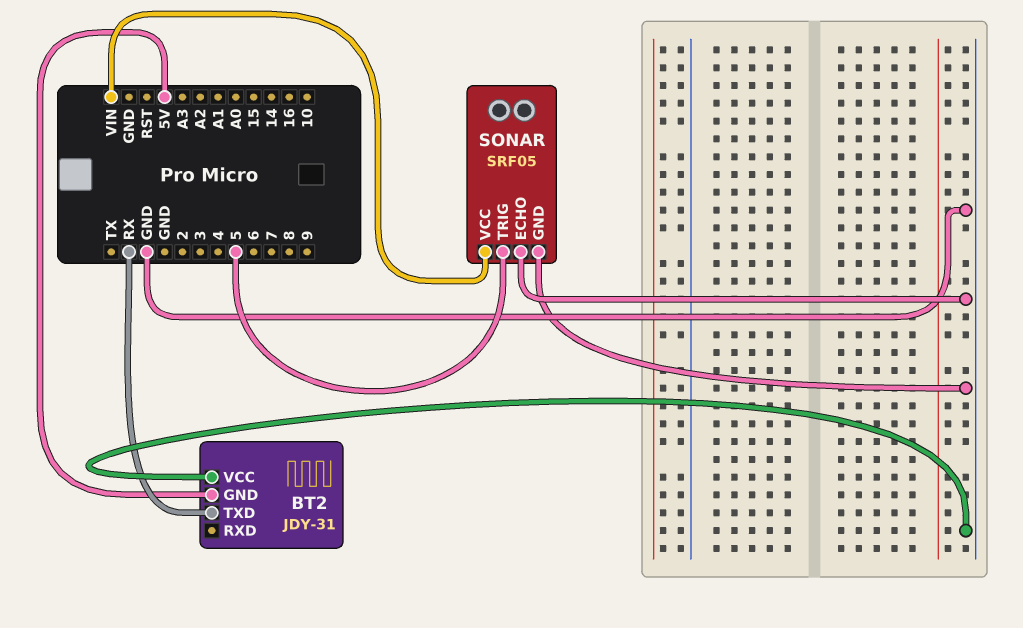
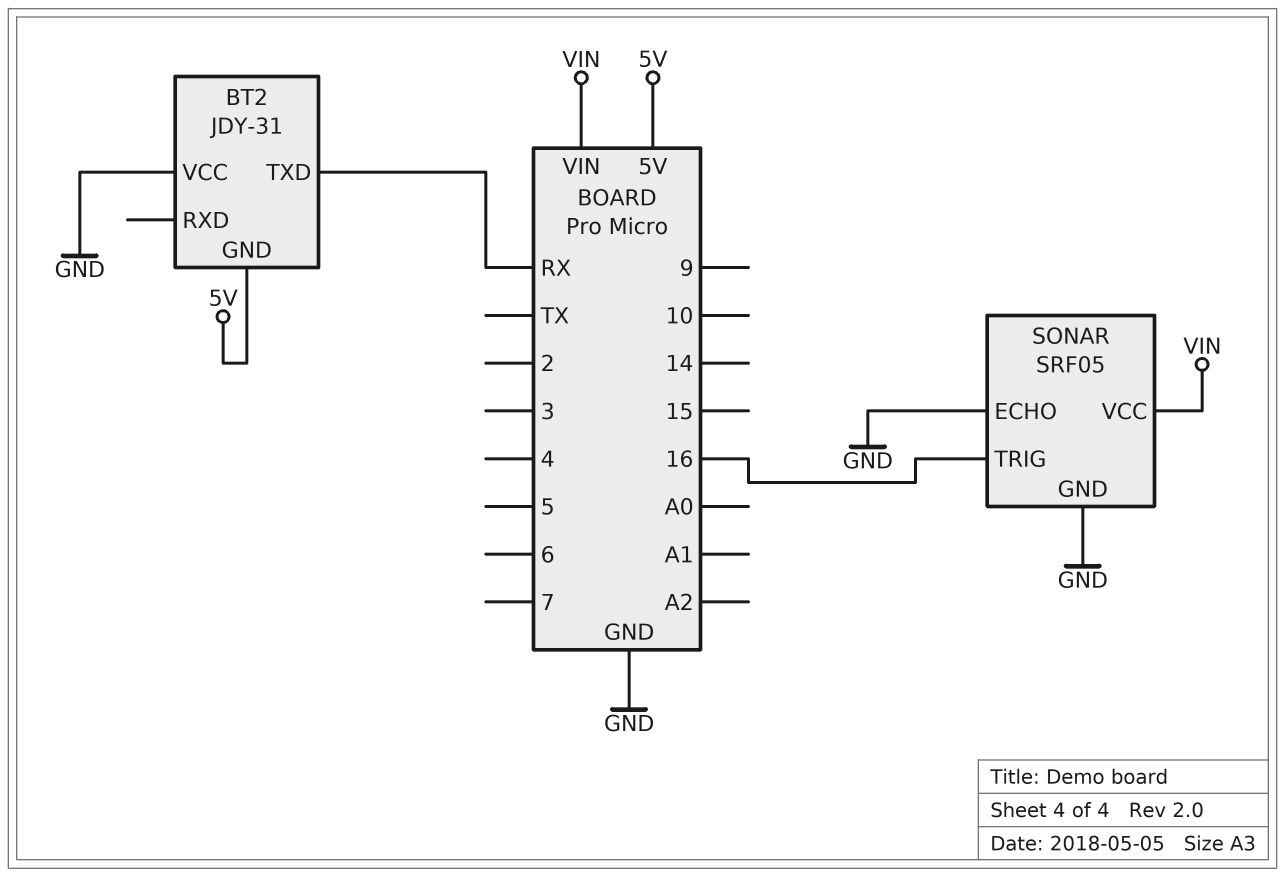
SONAR pin TRIG: 5 -> 16

